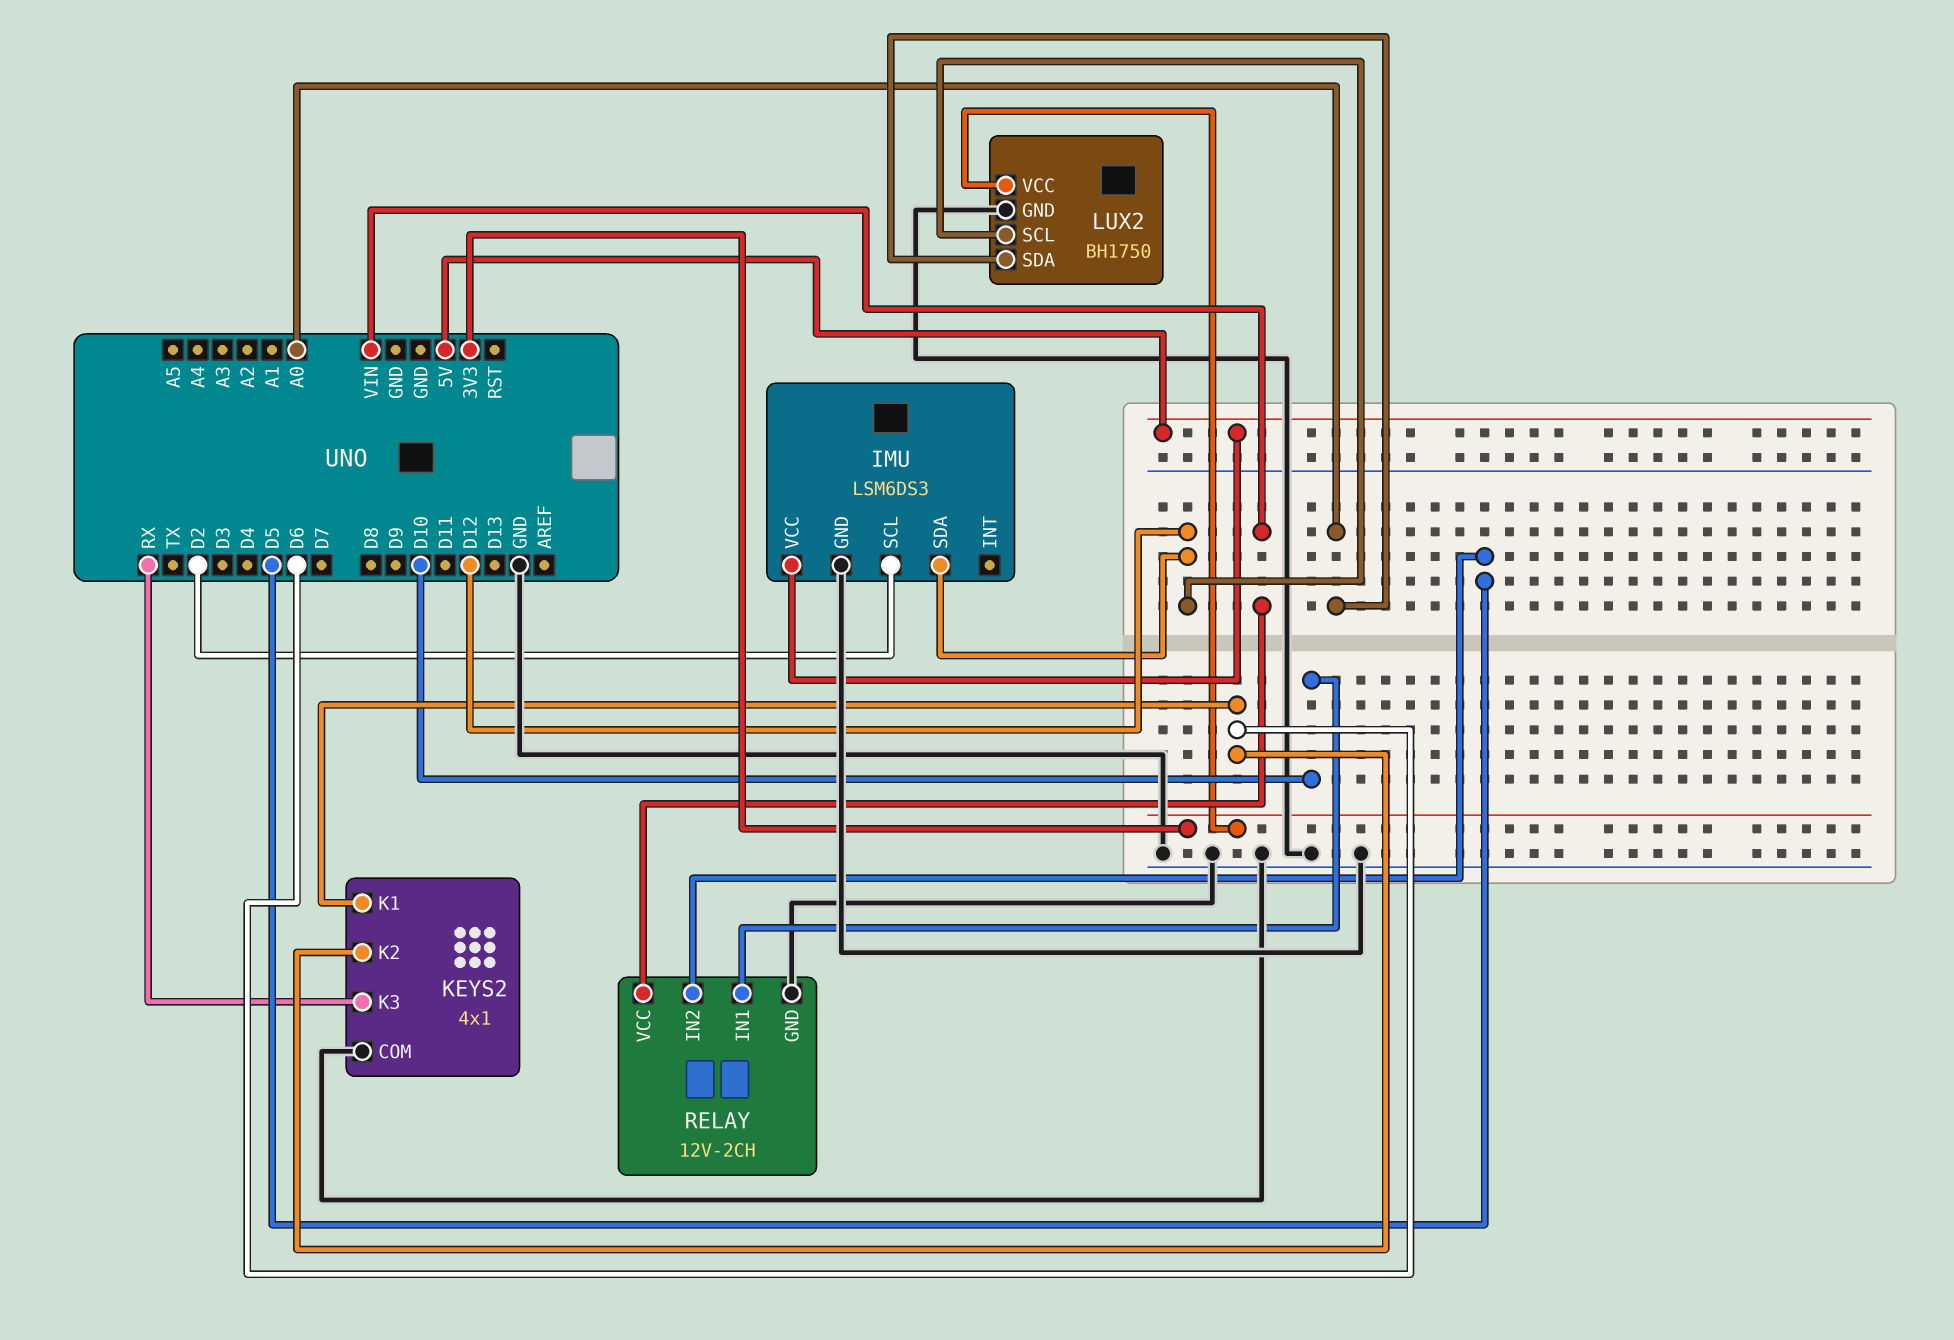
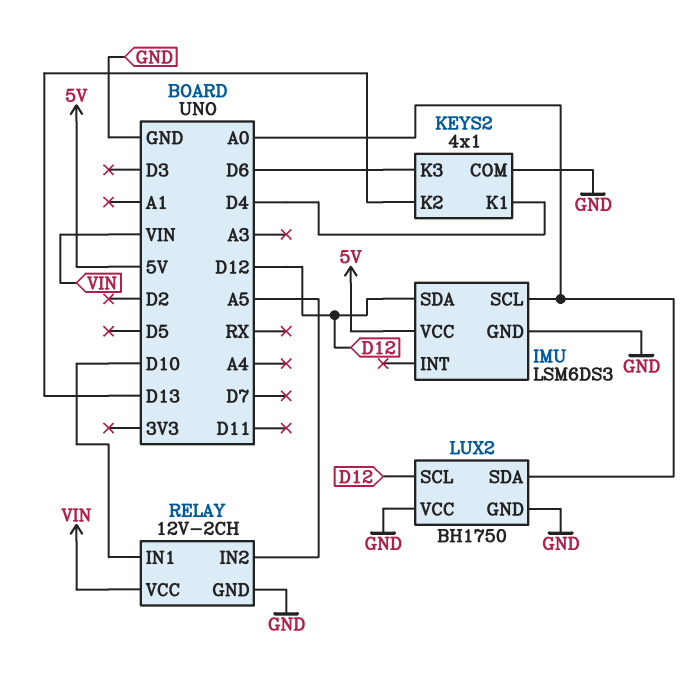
IMU pin SCL: D2 -> A0
KEYS2 pin K1: D6 -> D4
KEYS2 pin K2: D6 -> D13
KEYS2 pin K3: RX -> D6
LUX2 pin VCC: 3V3 -> GND
RELAY pin IN2: D5 -> A5

